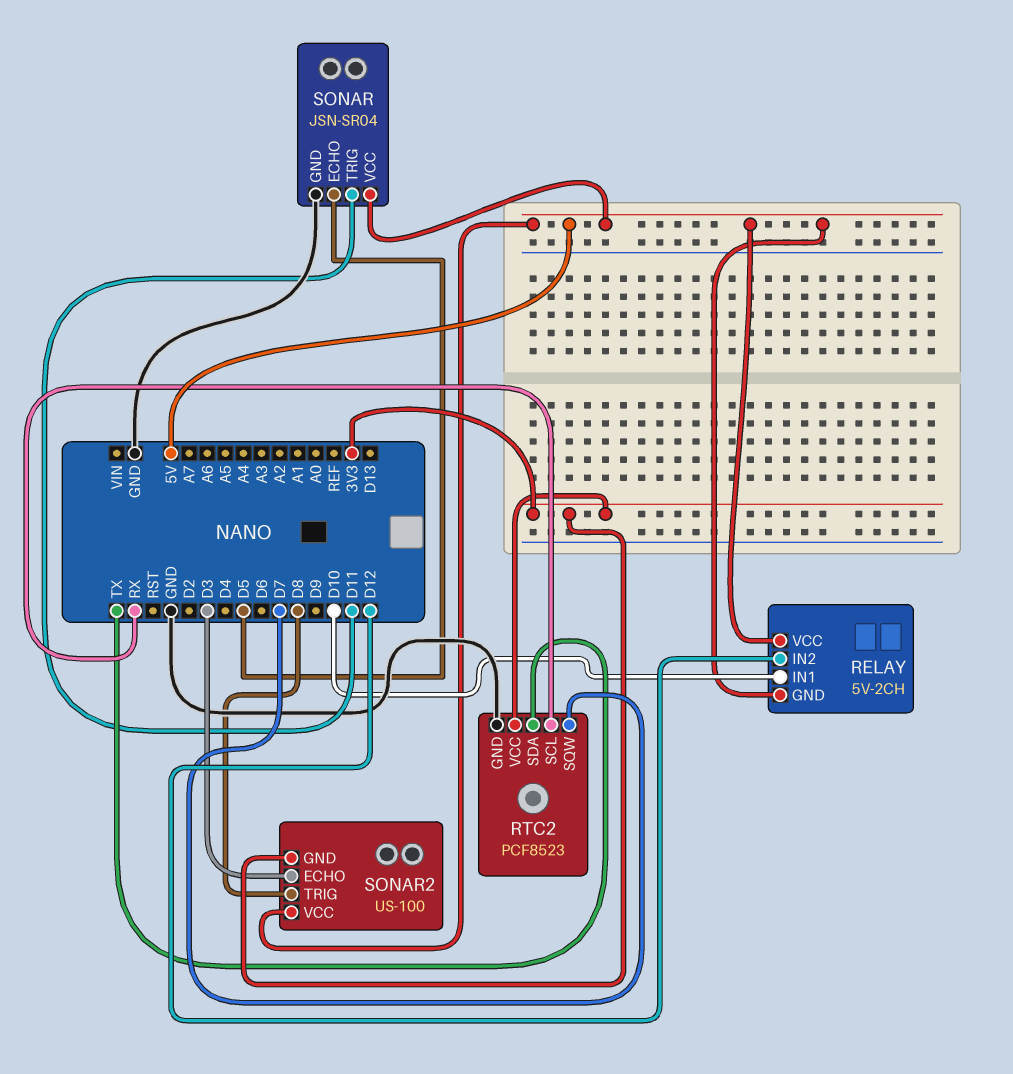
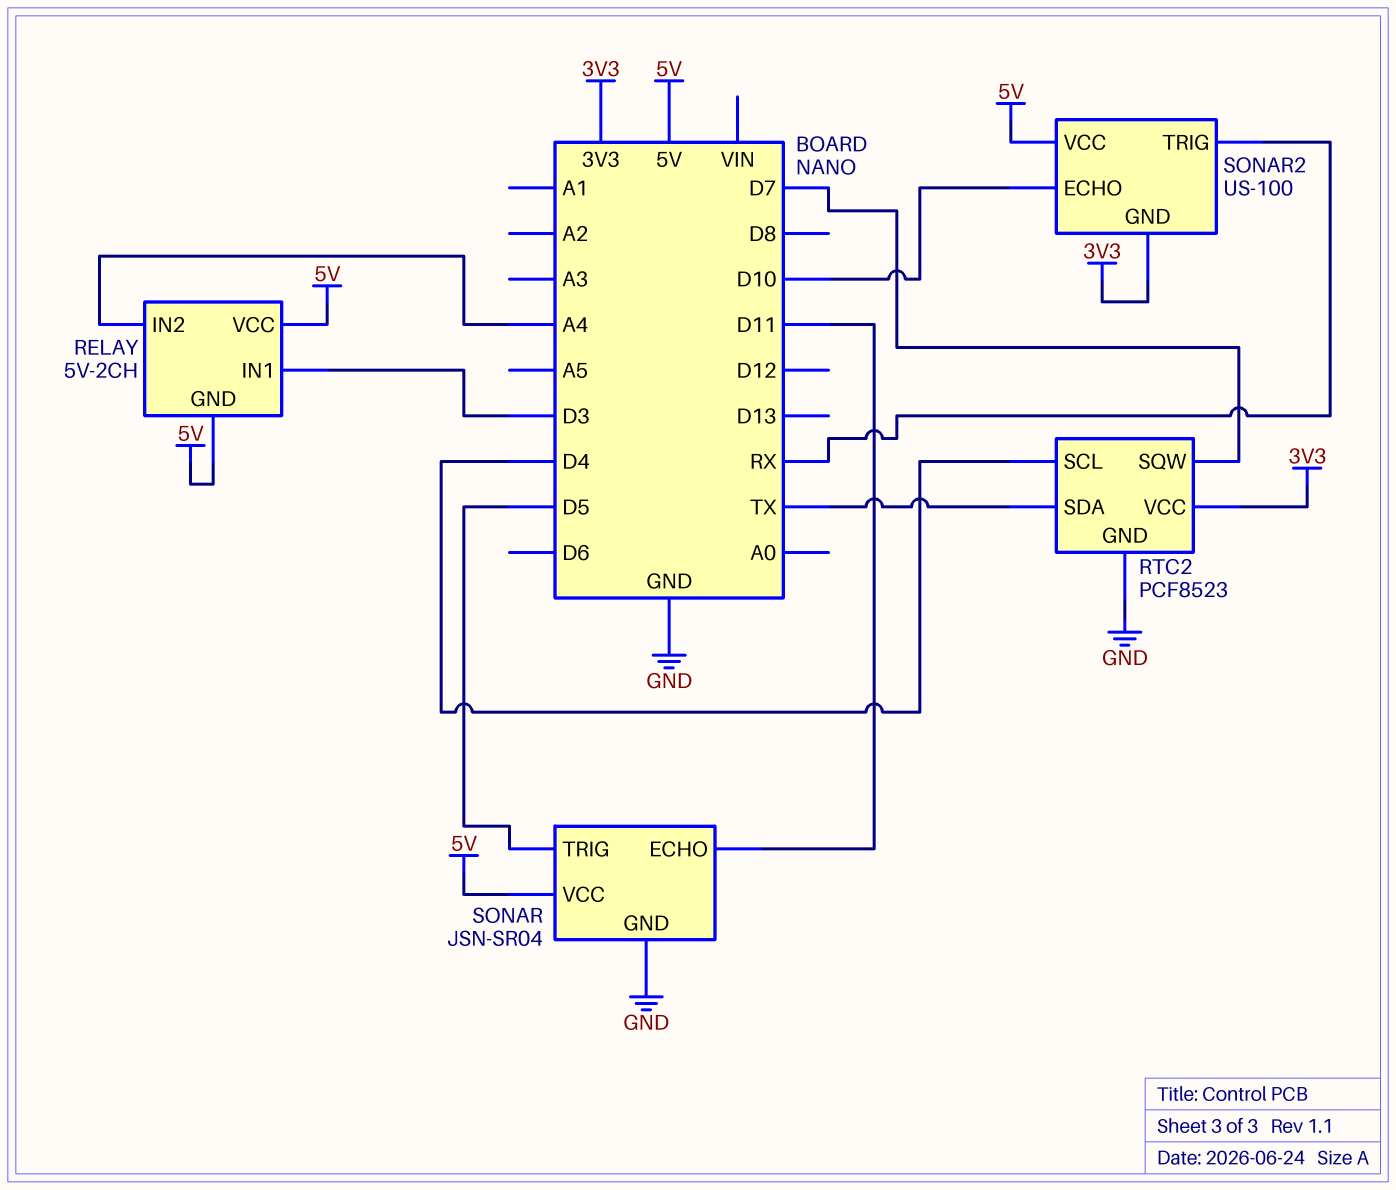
RELAY pin IN1: D10 -> D3
RELAY pin IN2: D12 -> A4
RTC2 pin SCL: RX -> D4
SONAR pin ECHO: D5 -> D11
SONAR pin TRIG: D11 -> D5
SONAR2 pin ECHO: D3 -> D10
SONAR2 pin TRIG: D8 -> RX

